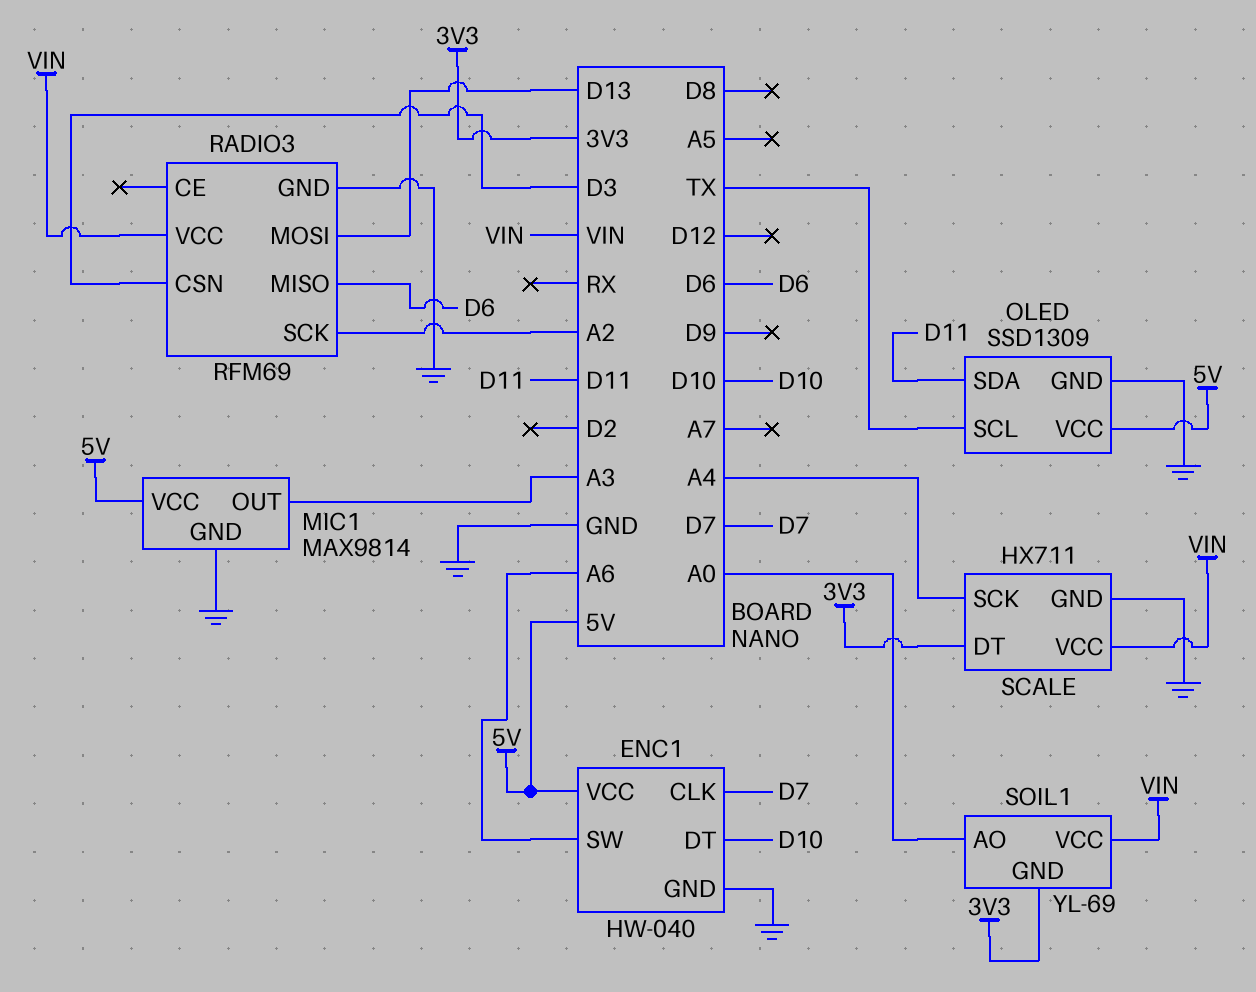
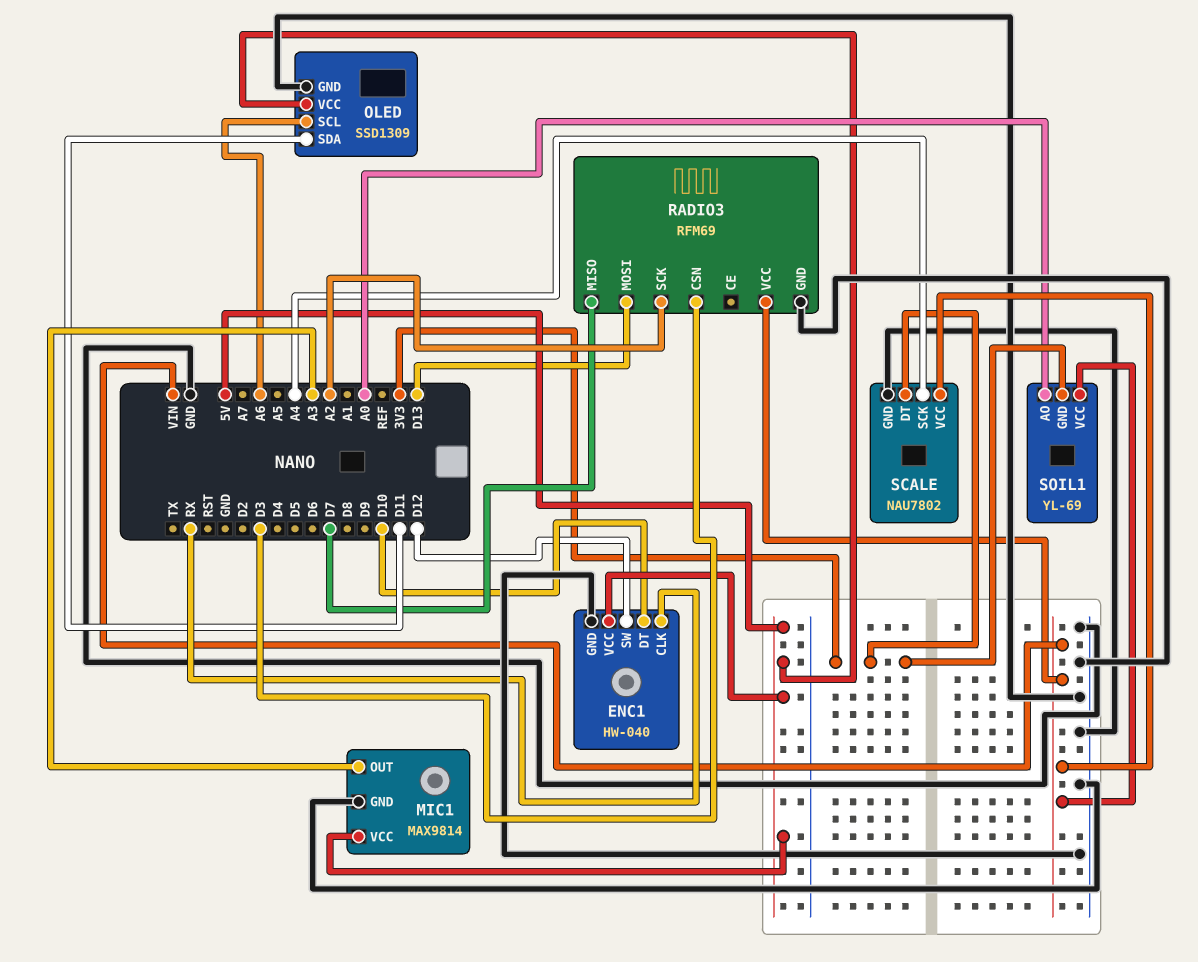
ENC1 pin CLK: D7 -> RX
ENC1 pin SW: A6 -> D12
OLED pin SCL: TX -> A6
RADIO3 pin MISO: D6 -> D7
SCALE: HX711 -> NAU7802

